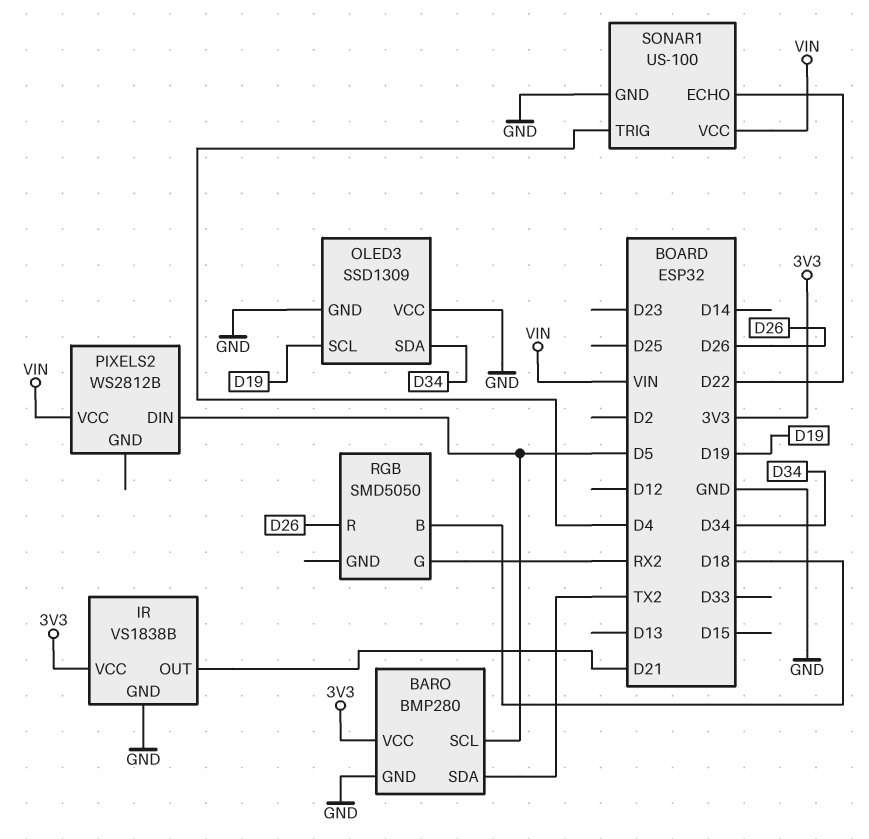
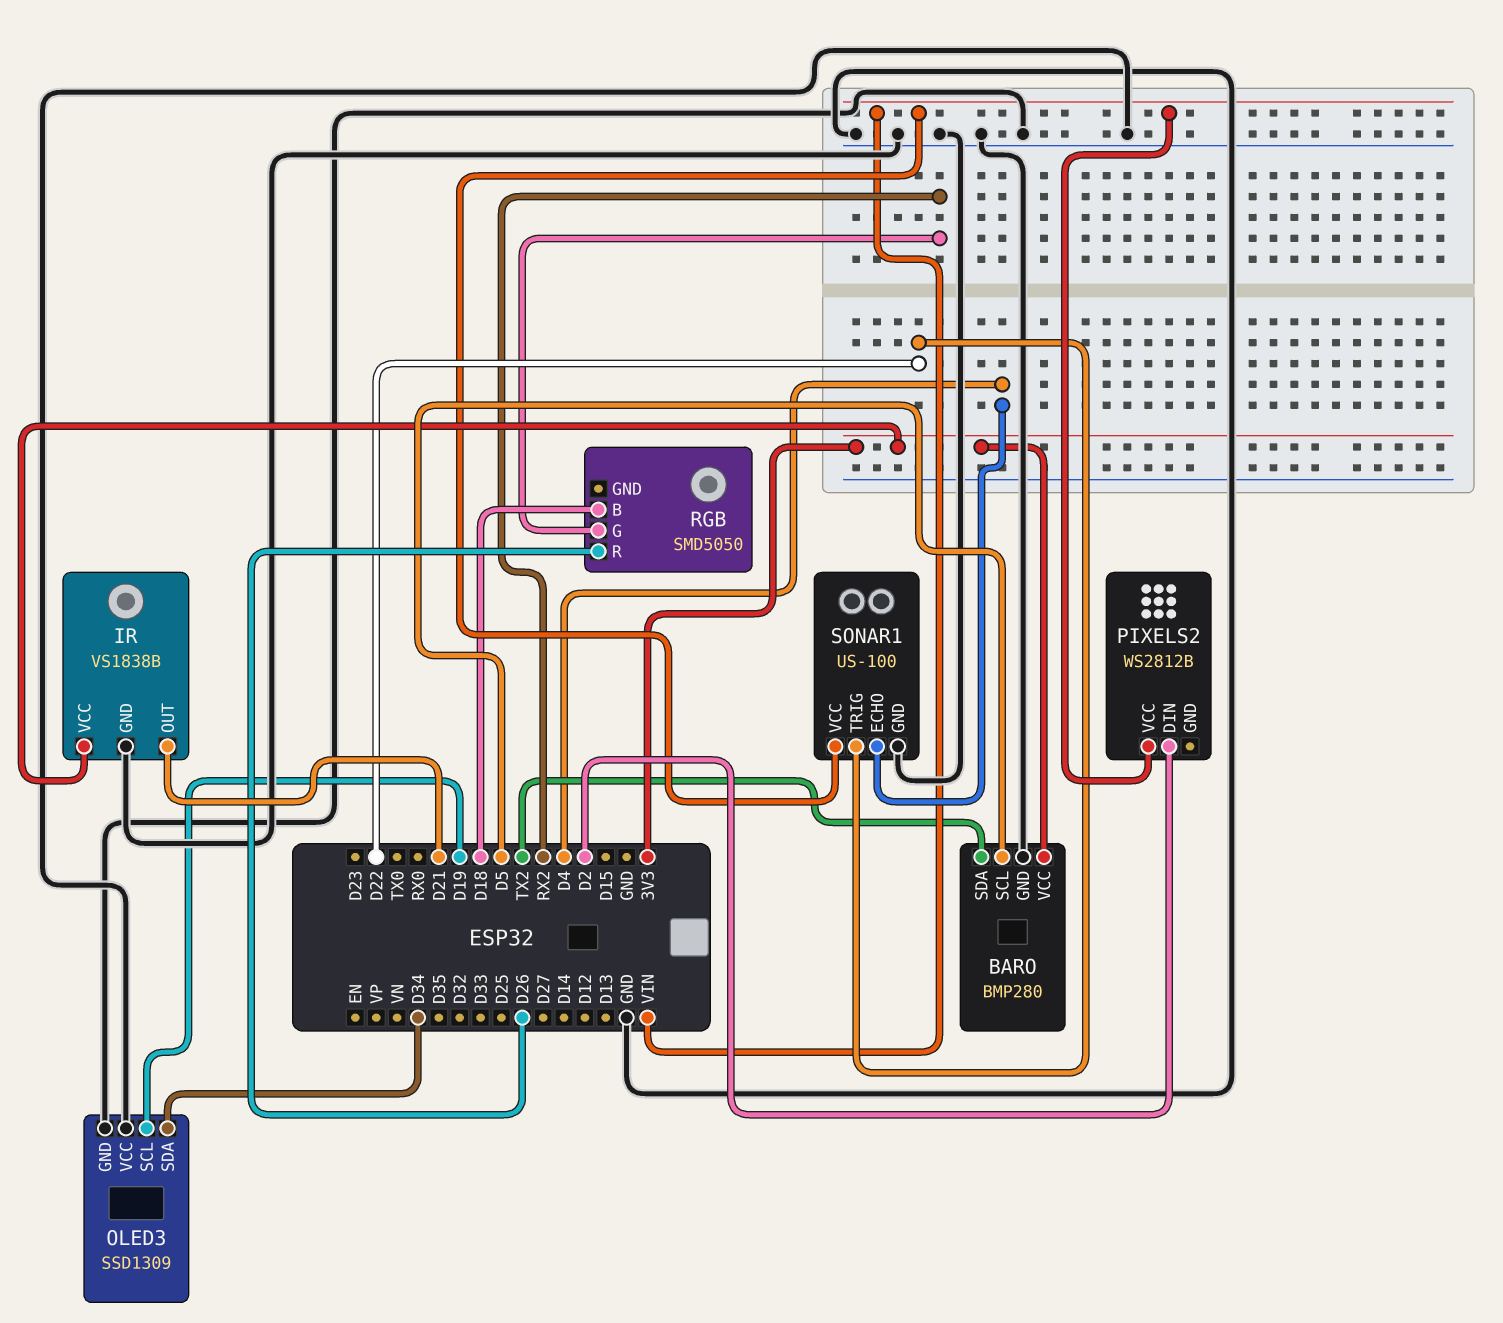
PIXELS2 pin DIN: D5 -> D2
SONAR1 pin ECHO: D22 -> D4
SONAR1 pin TRIG: D4 -> D22

